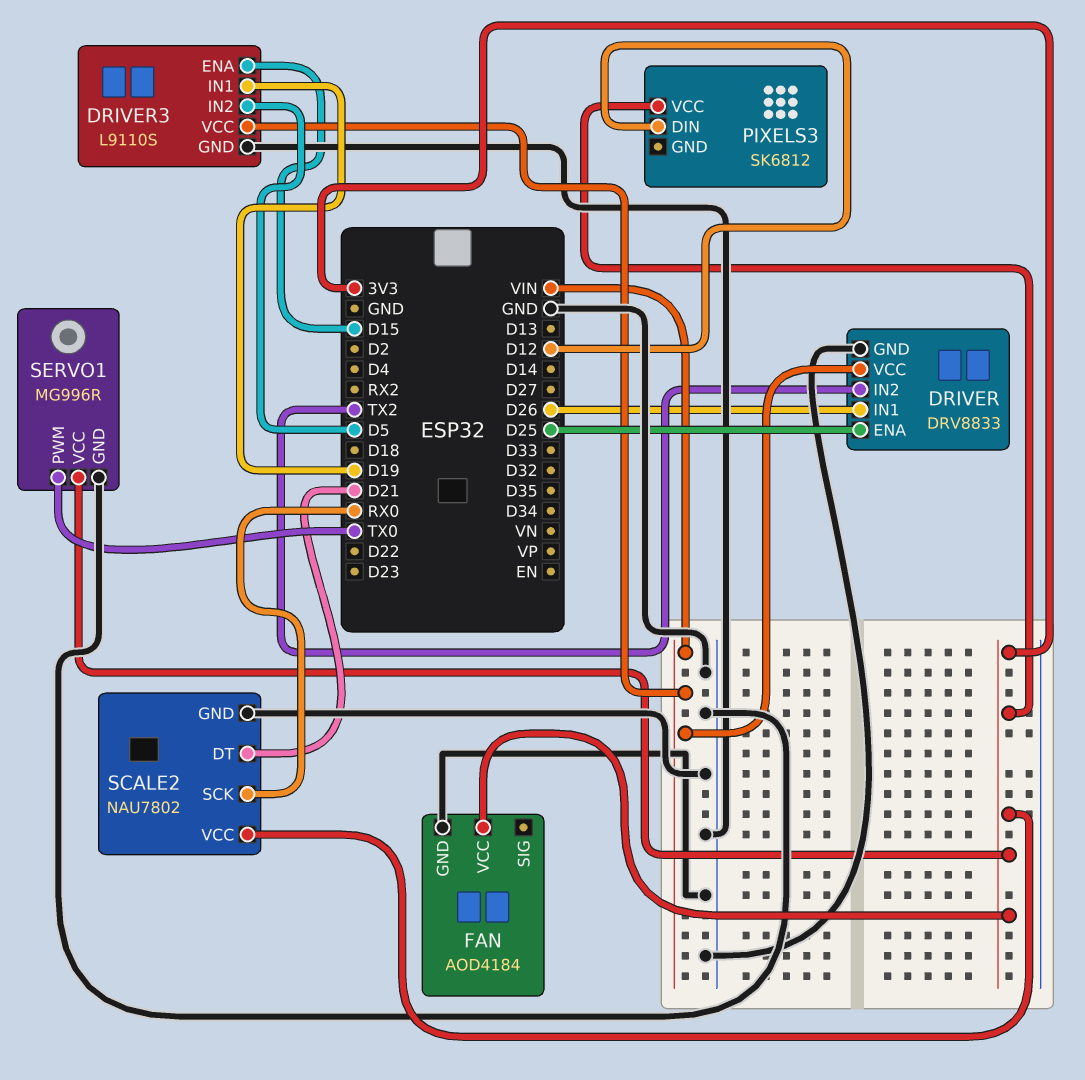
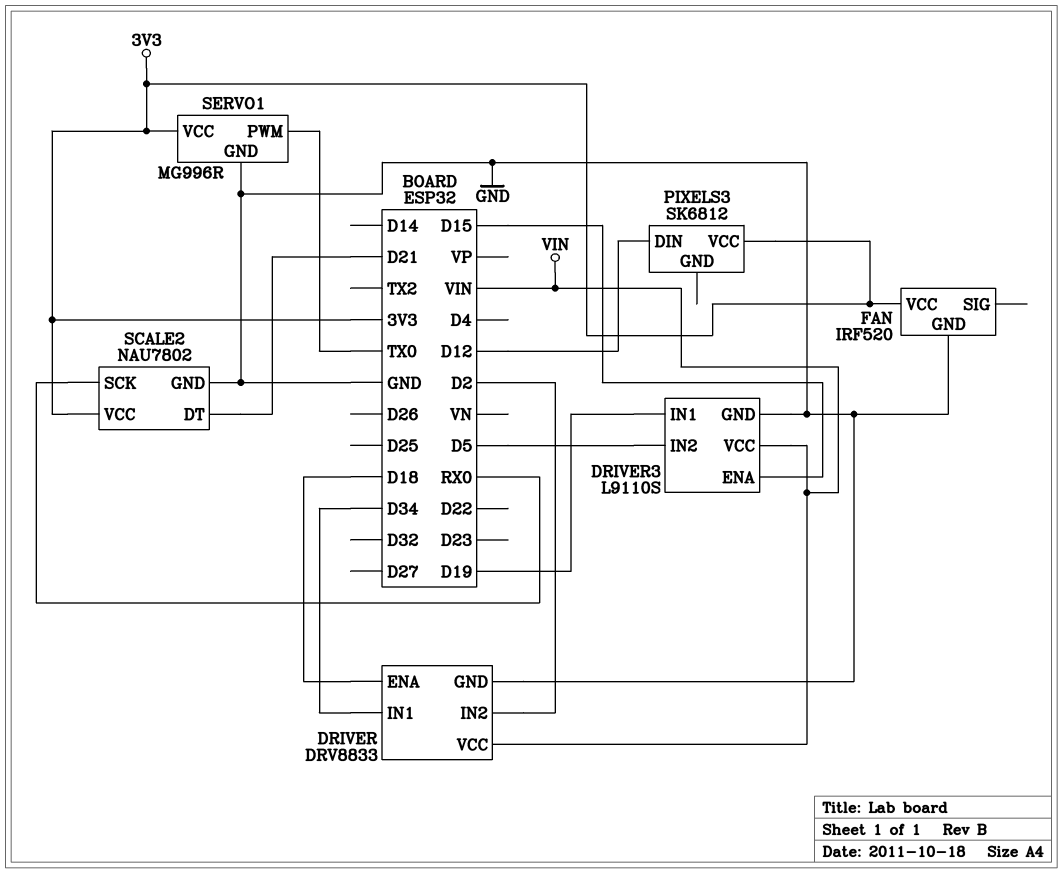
DRIVER pin ENA: D25 -> D18
DRIVER pin IN1: D26 -> D34
DRIVER pin IN2: TX2 -> D2
FAN: AOD4184 -> IRF520

